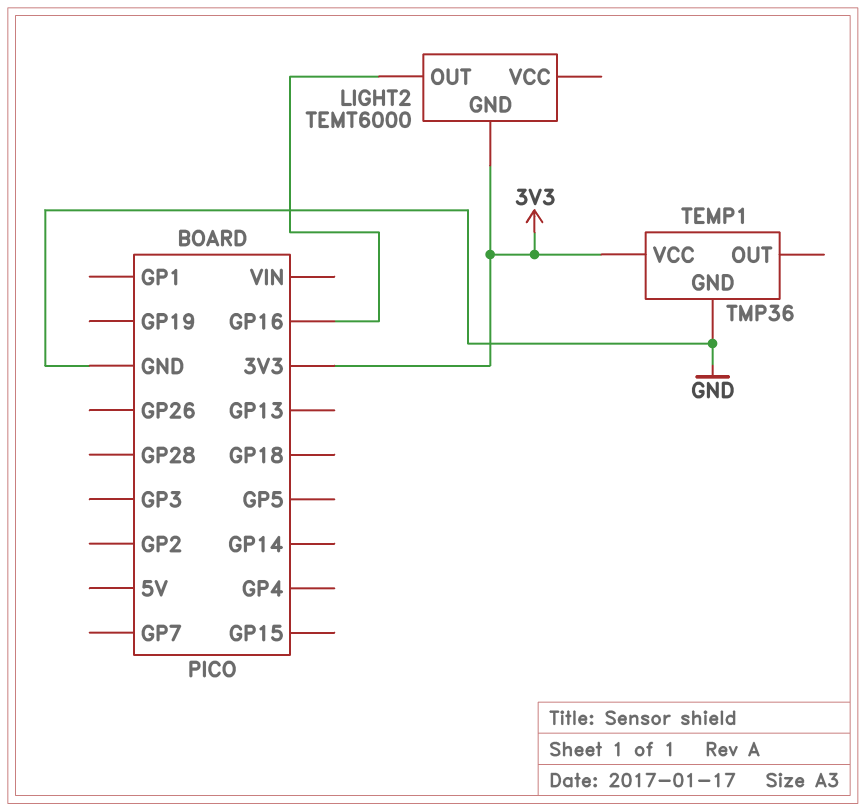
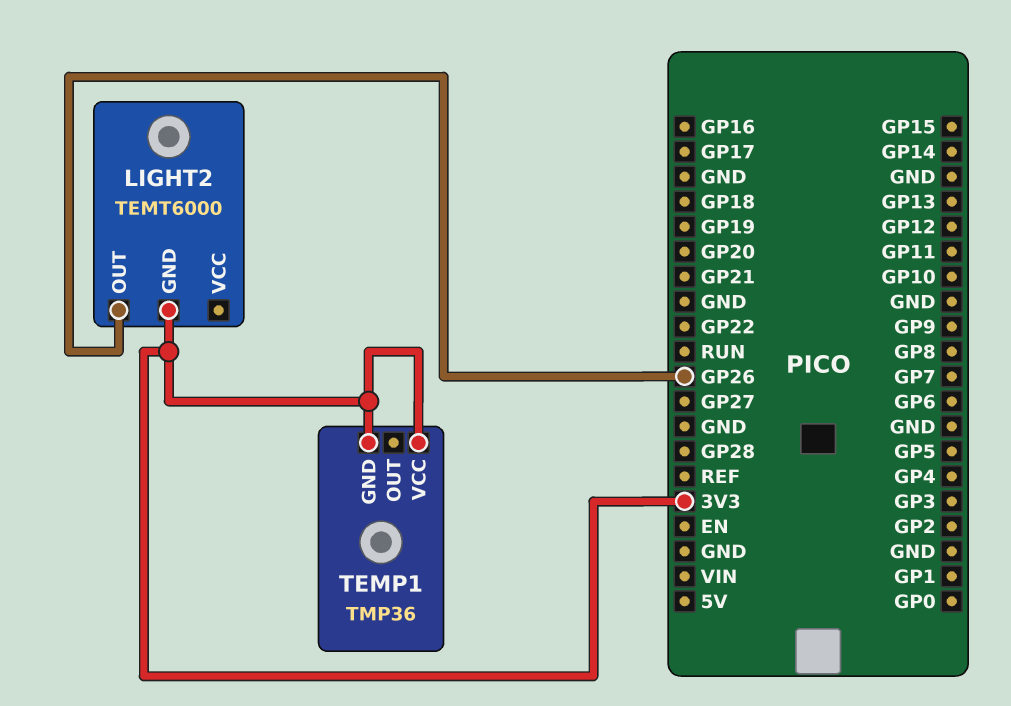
LIGHT2 pin OUT: GP16 -> GP26
TEMP1 pin GND: GND -> 3V3

